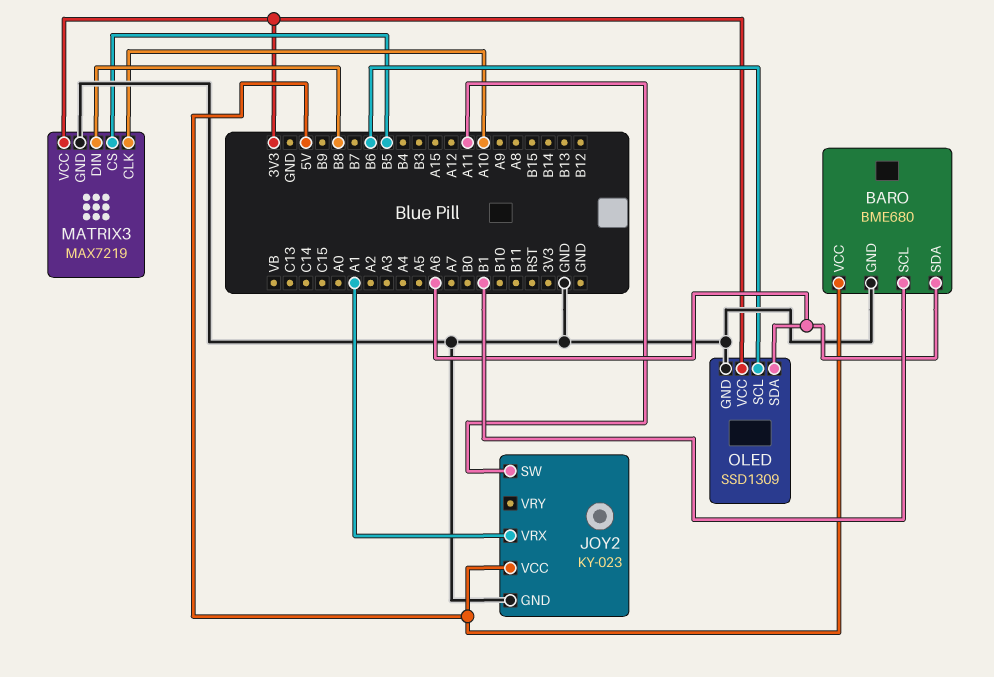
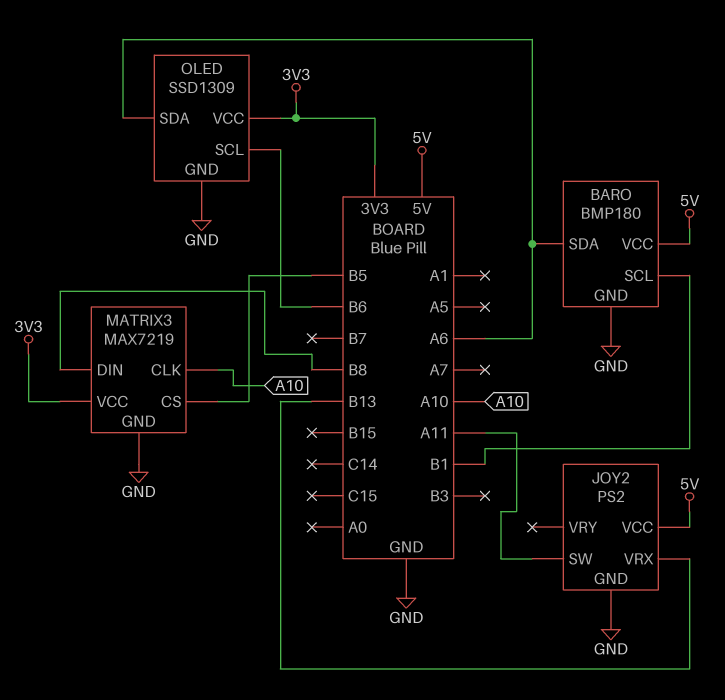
BARO: BME680 -> BMP180
JOY2: KY-023 -> PS2
JOY2 pin VRX: A1 -> B13

